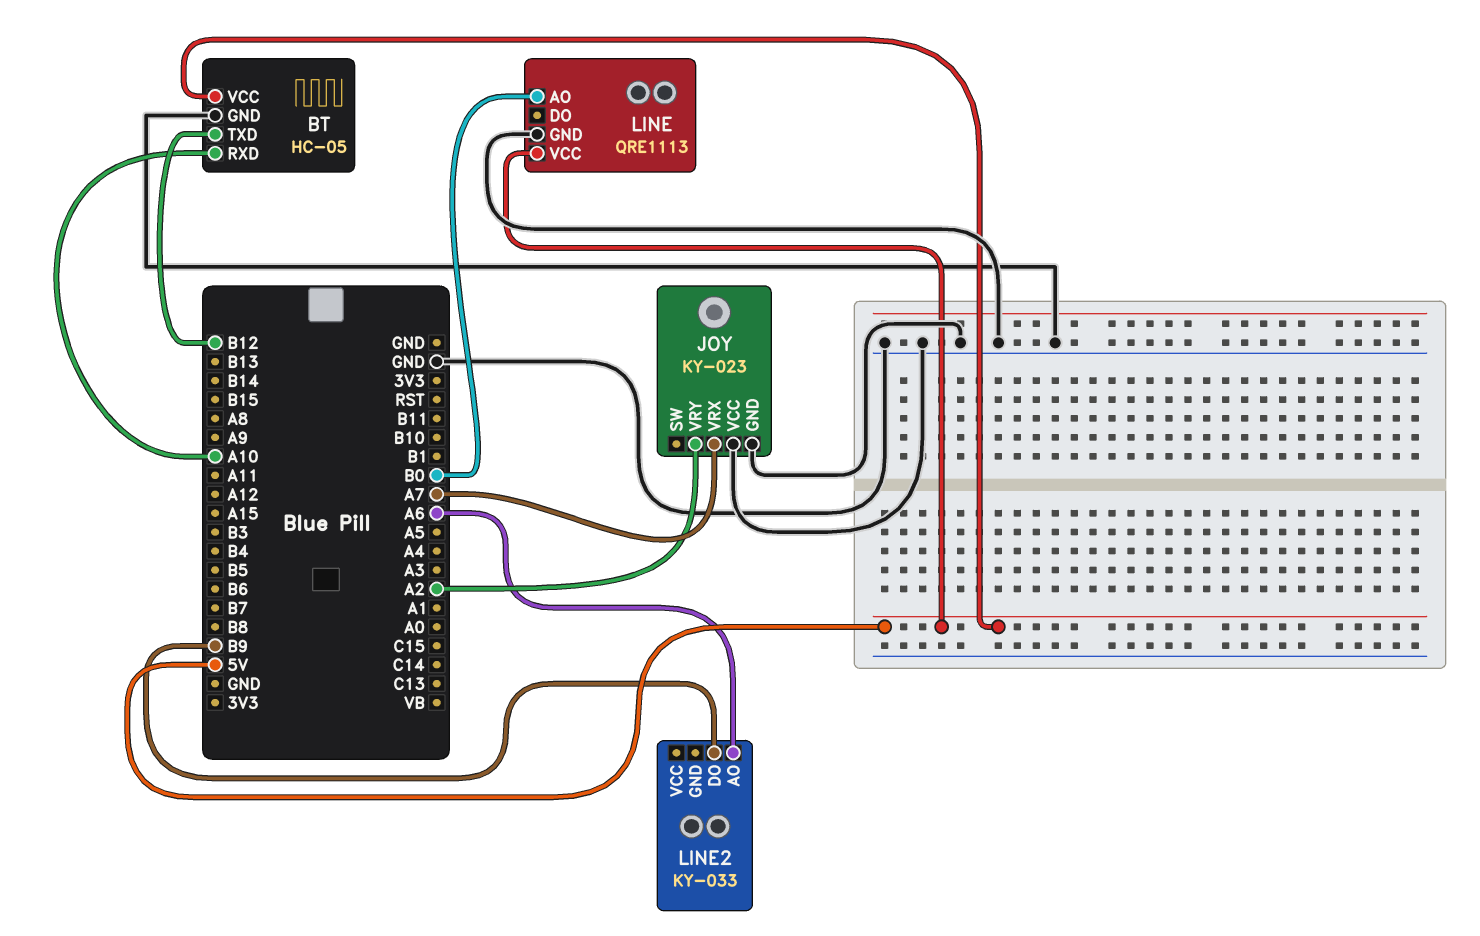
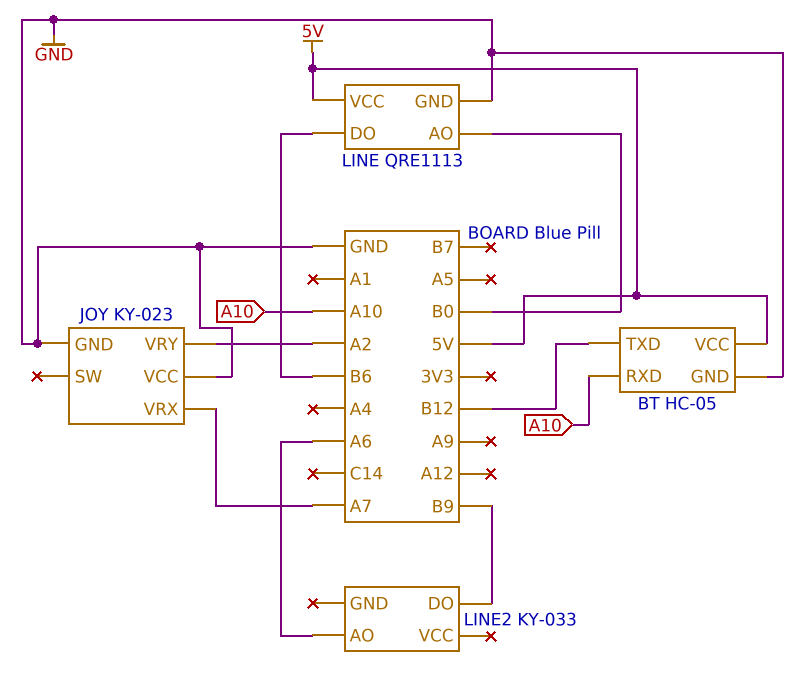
LINE pin DO: none -> B6

